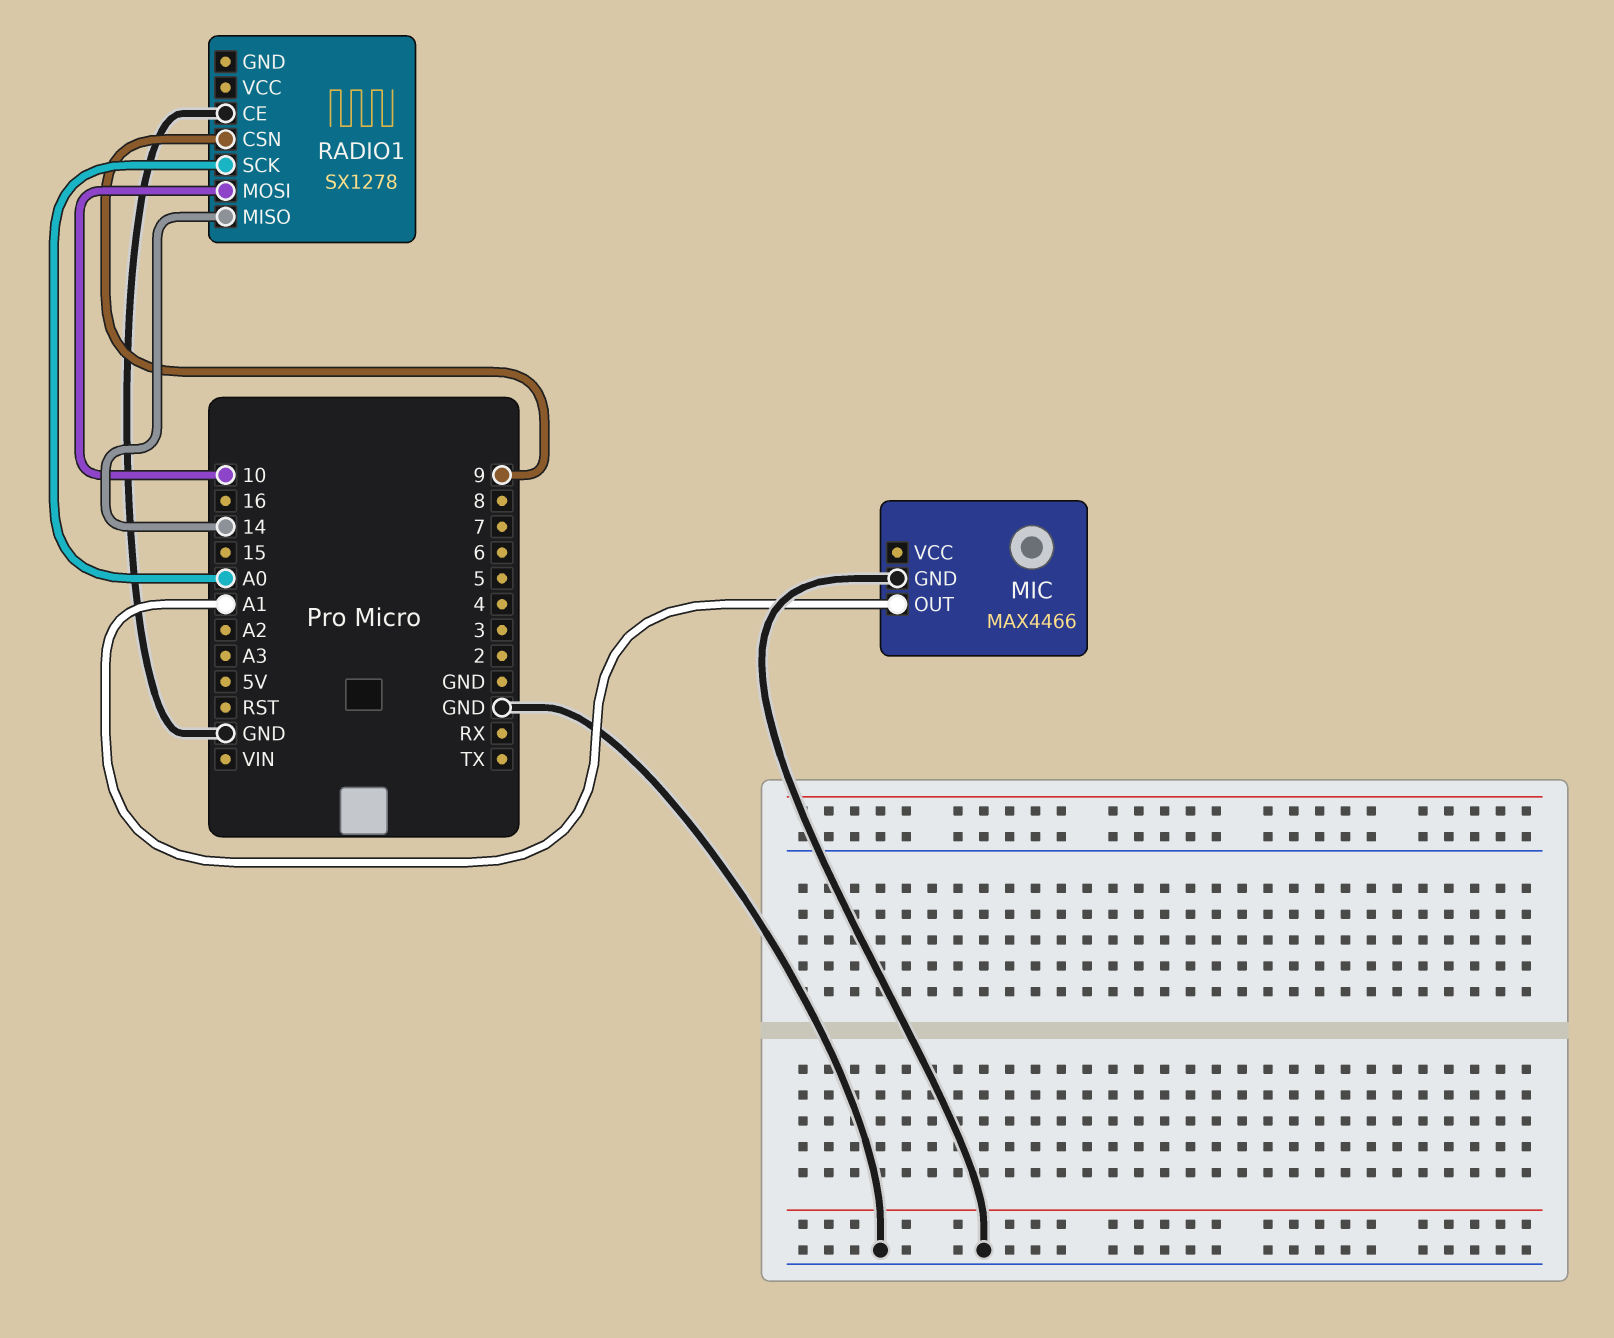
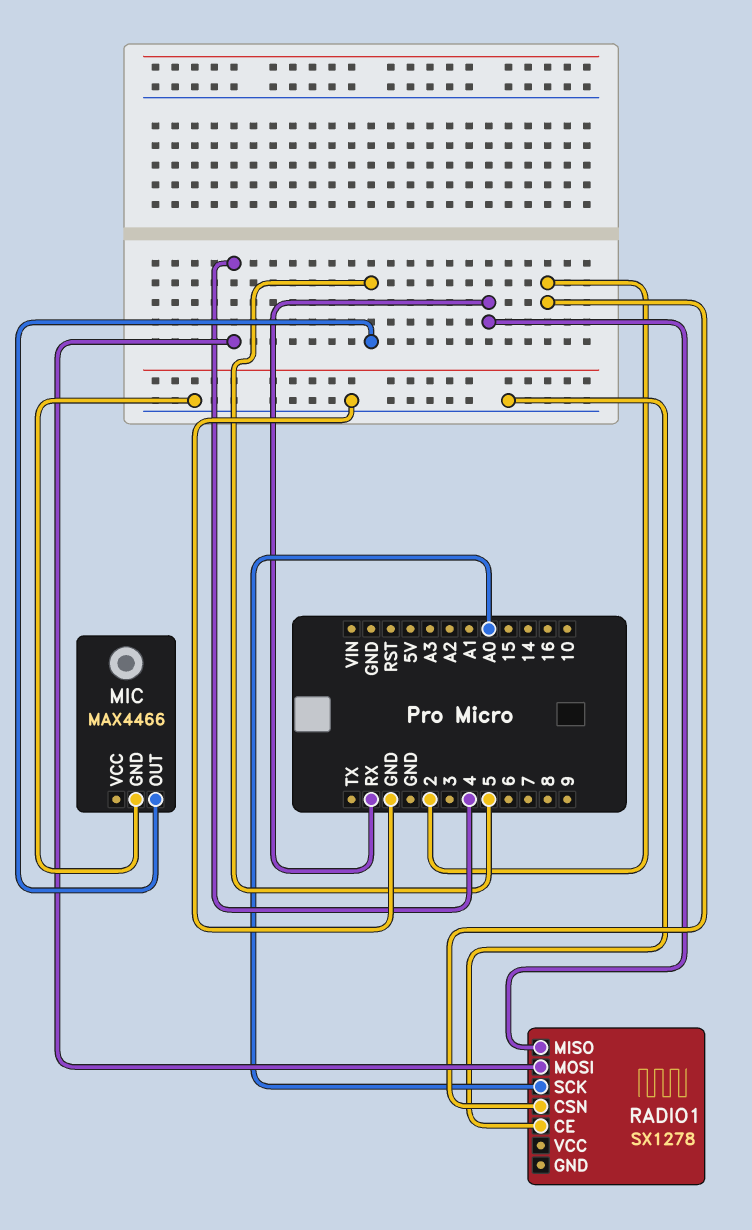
MIC pin OUT: A1 -> 5
RADIO1 pin CSN: 9 -> 2
RADIO1 pin MISO: 14 -> RX
RADIO1 pin MOSI: 10 -> 4

